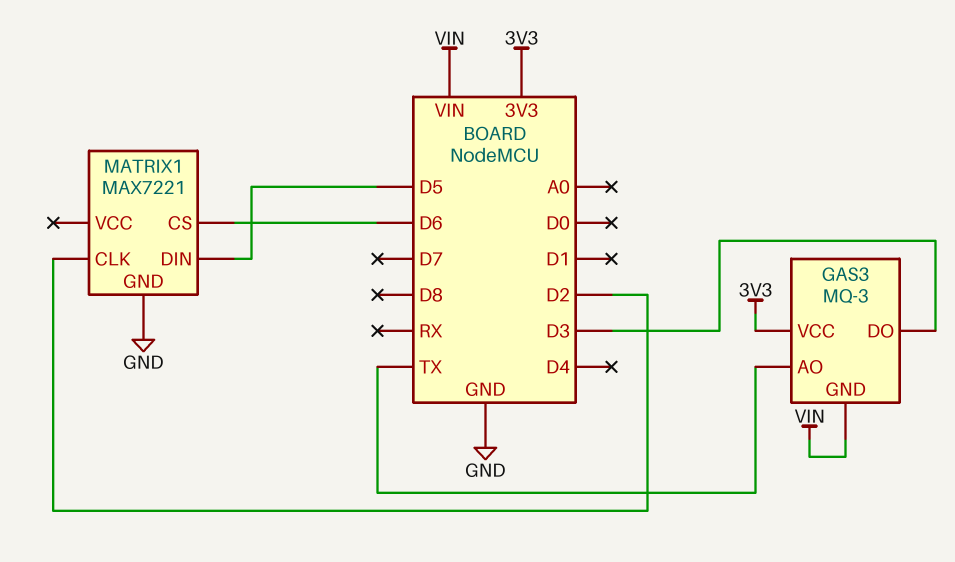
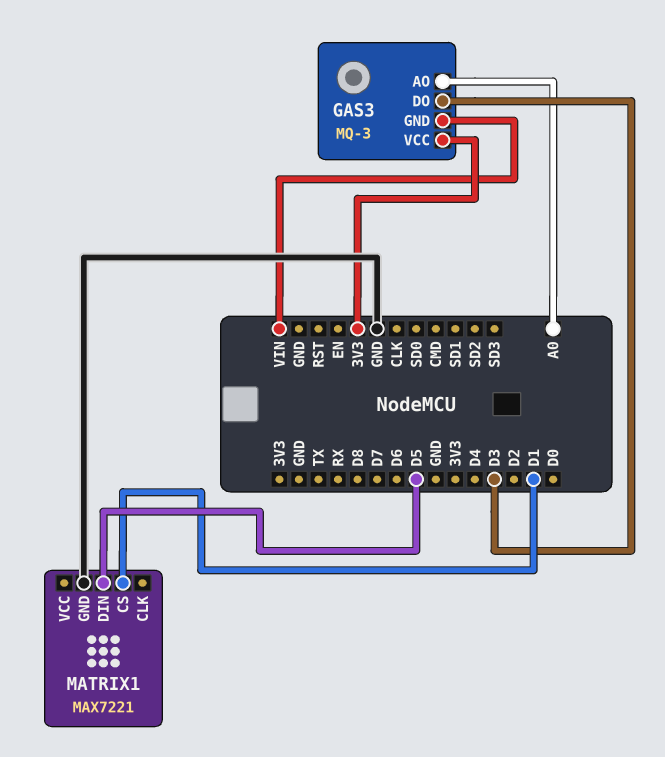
GAS3 pin AO: TX -> A0
MATRIX1 pin CLK: D2 -> none
MATRIX1 pin CS: D6 -> D1

